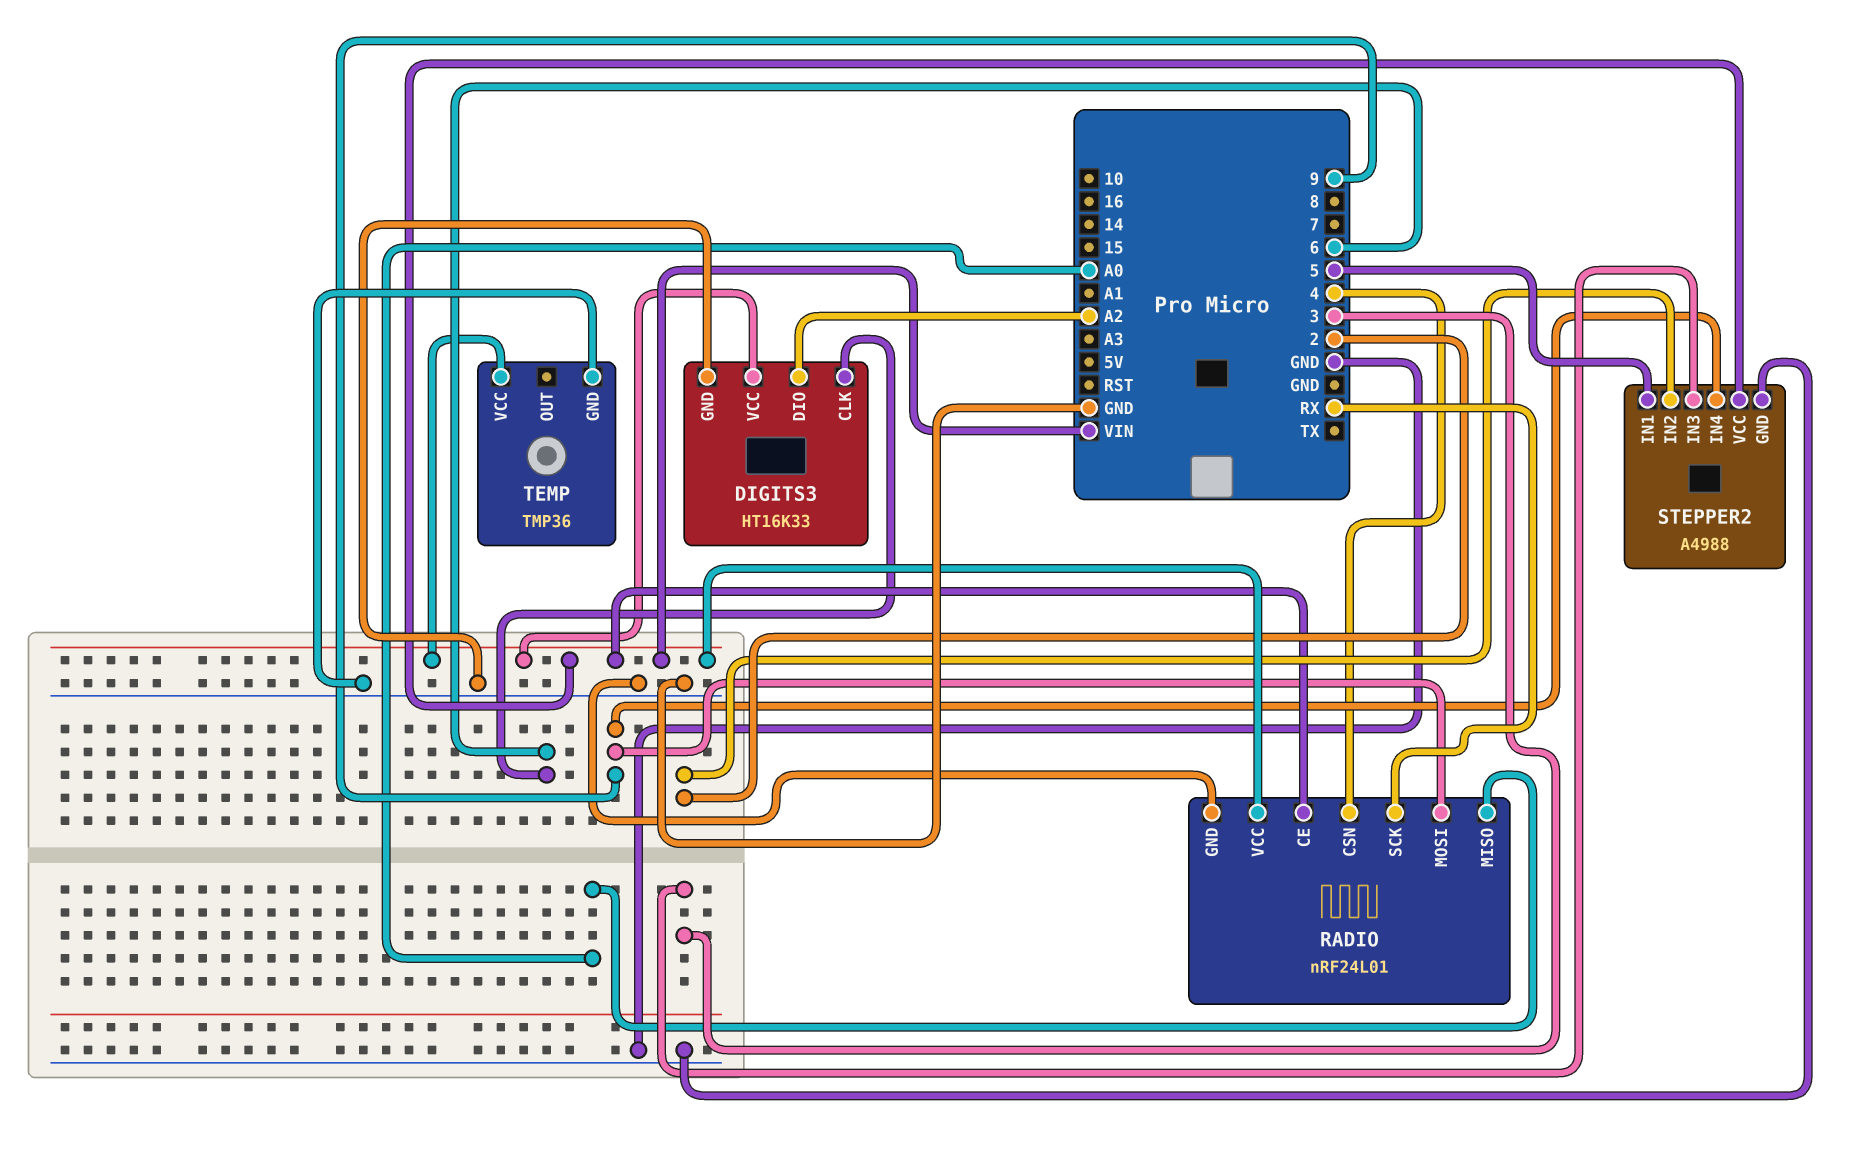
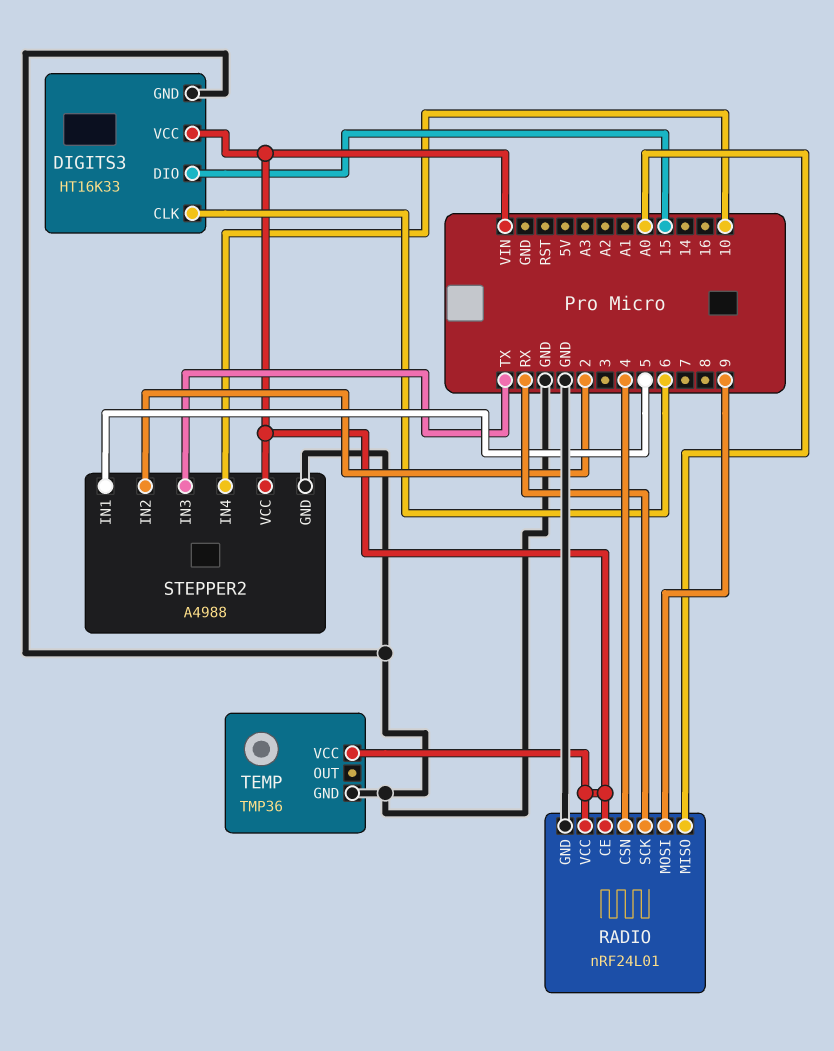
DIGITS3 pin DIO: A2 -> 15
STEPPER2 pin IN3: 3 -> TX
STEPPER2 pin IN4: 9 -> 10

